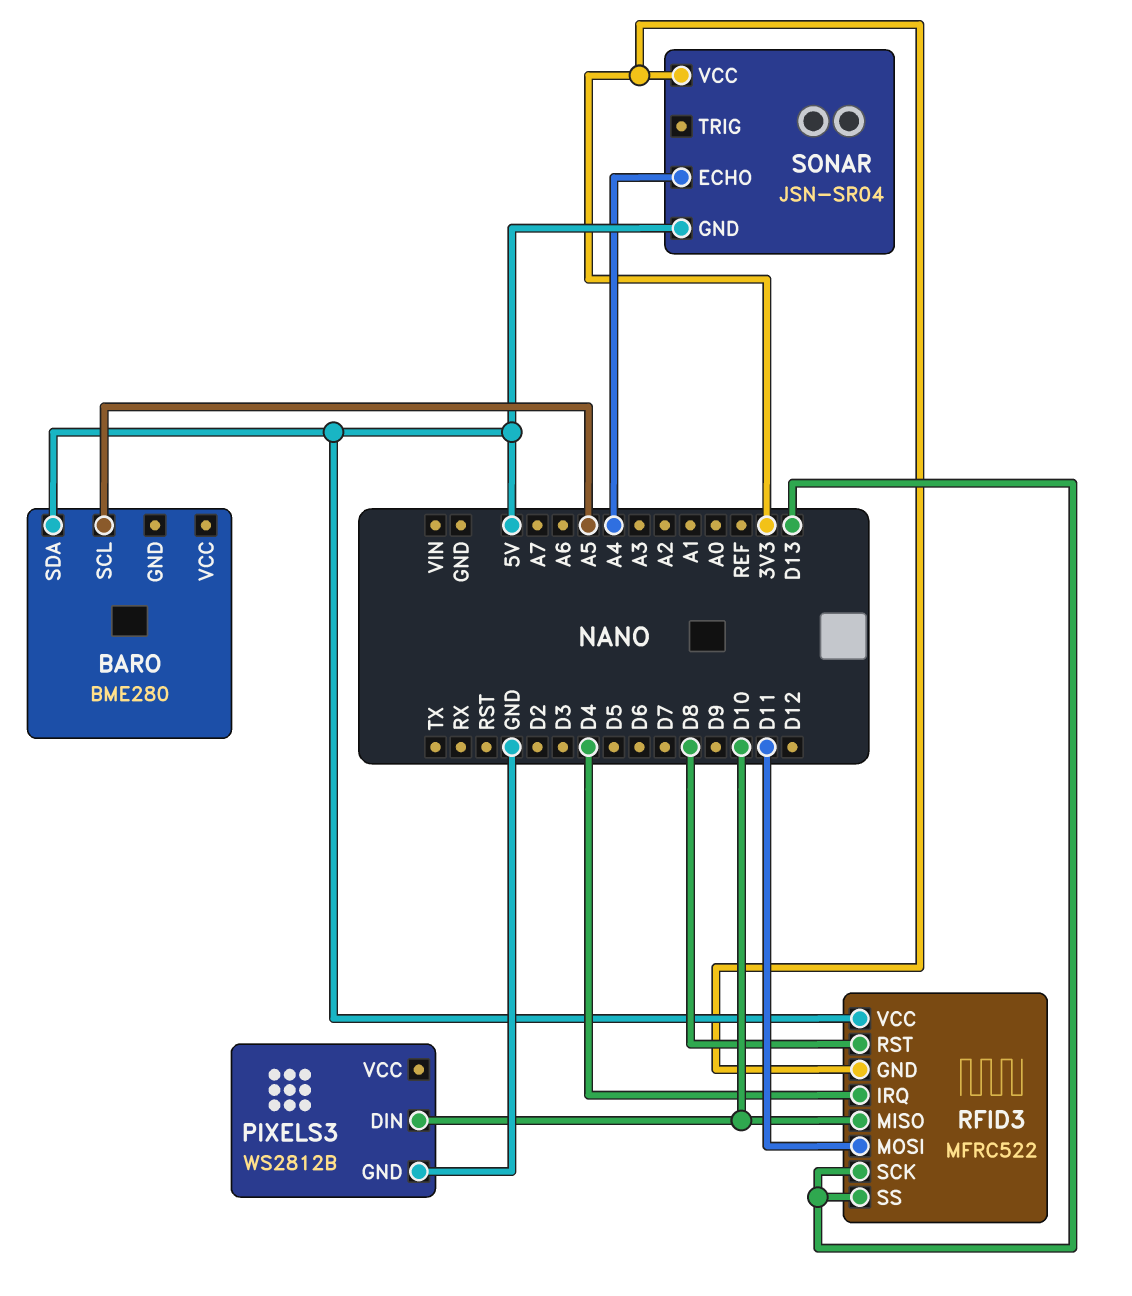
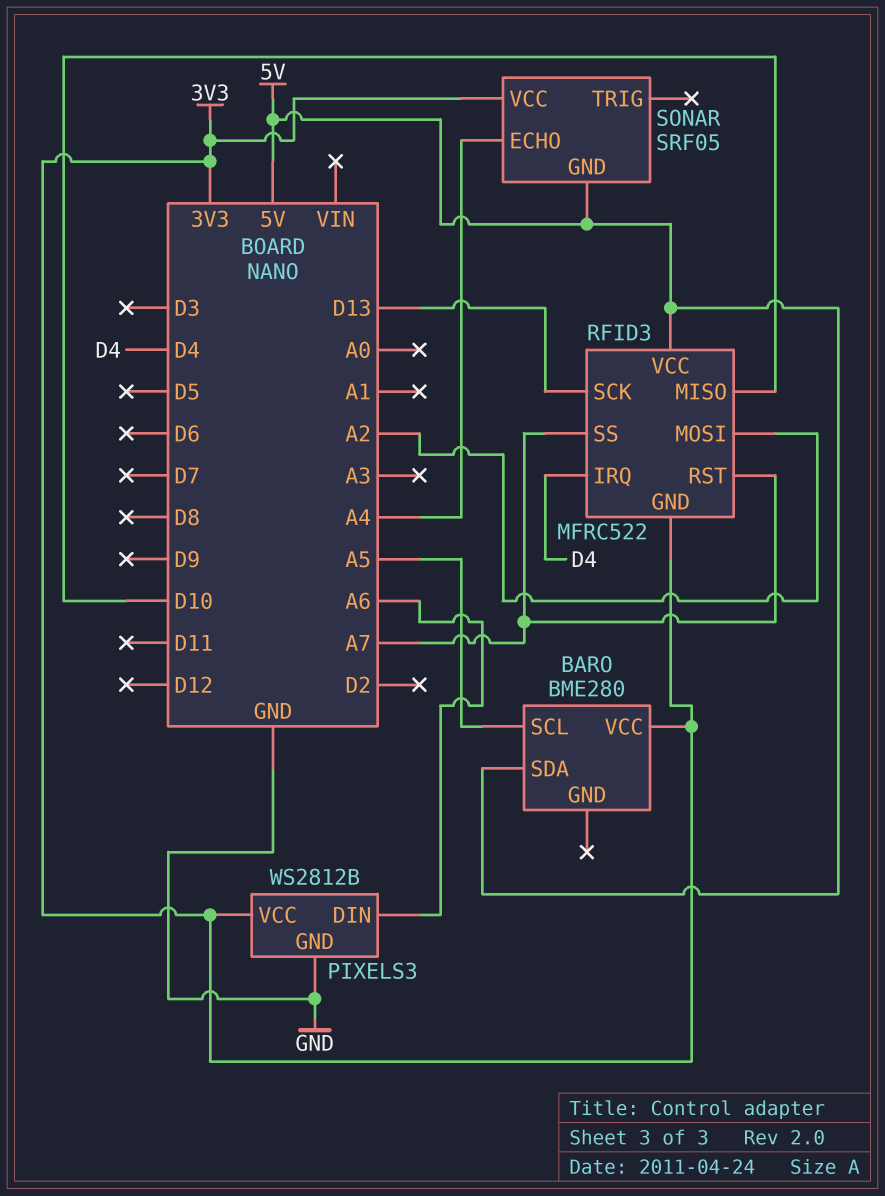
BARO pin VCC: none -> 3V3
PIXELS3 pin DIN: D10 -> A6
PIXELS3 pin VCC: none -> 3V3
RFID3 pin MOSI: D11 -> A2
RFID3 pin RST: D8 -> A7
RFID3 pin SS: D13 -> A7
SONAR: JSN-SR04 -> SRF05

